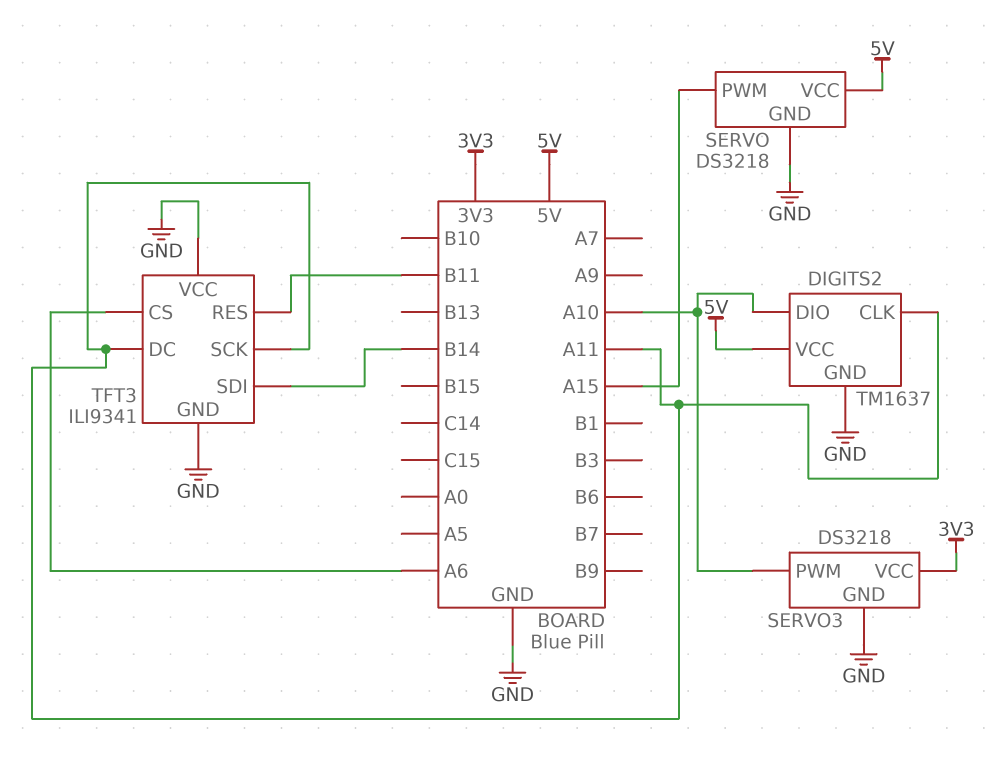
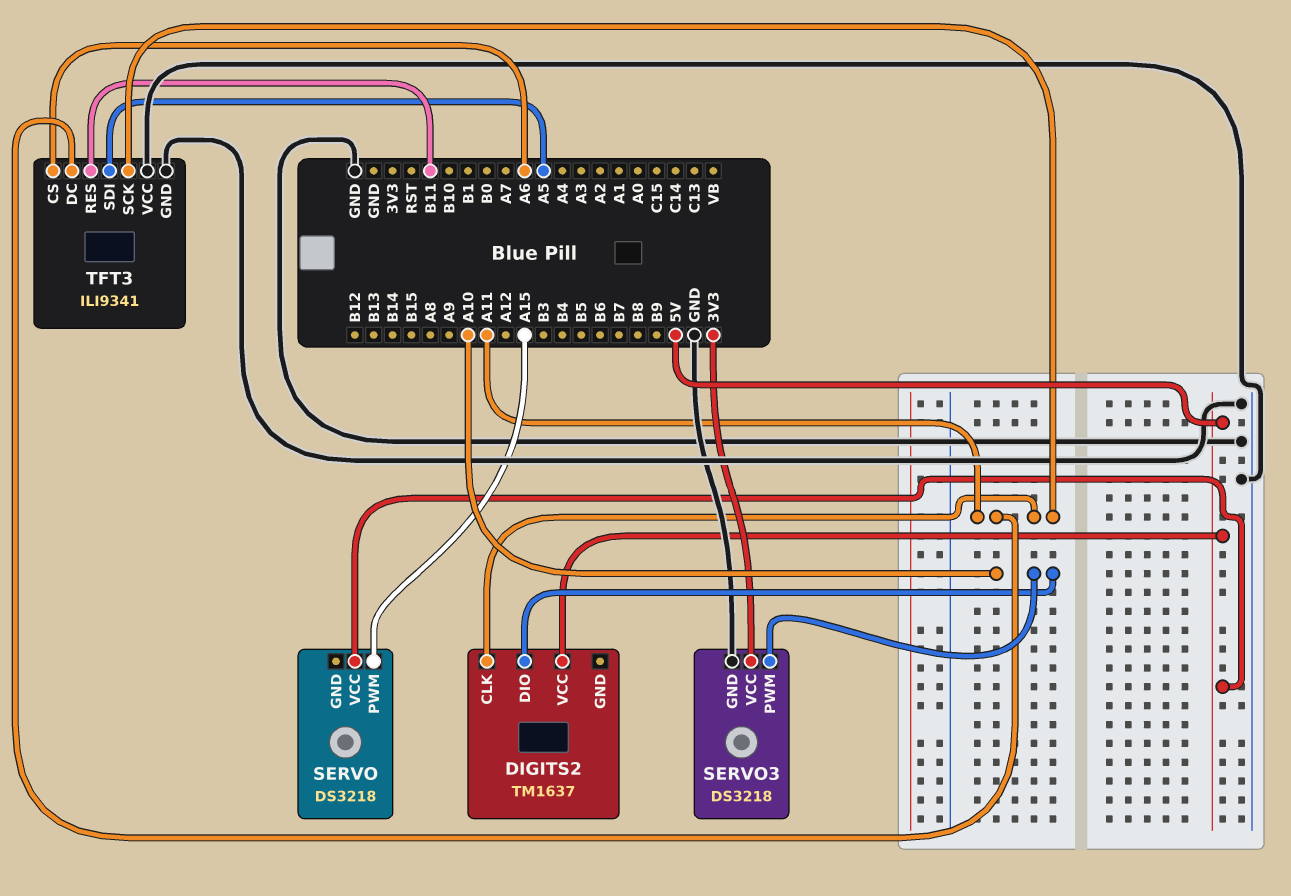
DIGITS2 pin GND: GND -> none
SERVO pin GND: GND -> none
TFT3 pin SDI: B14 -> A5

